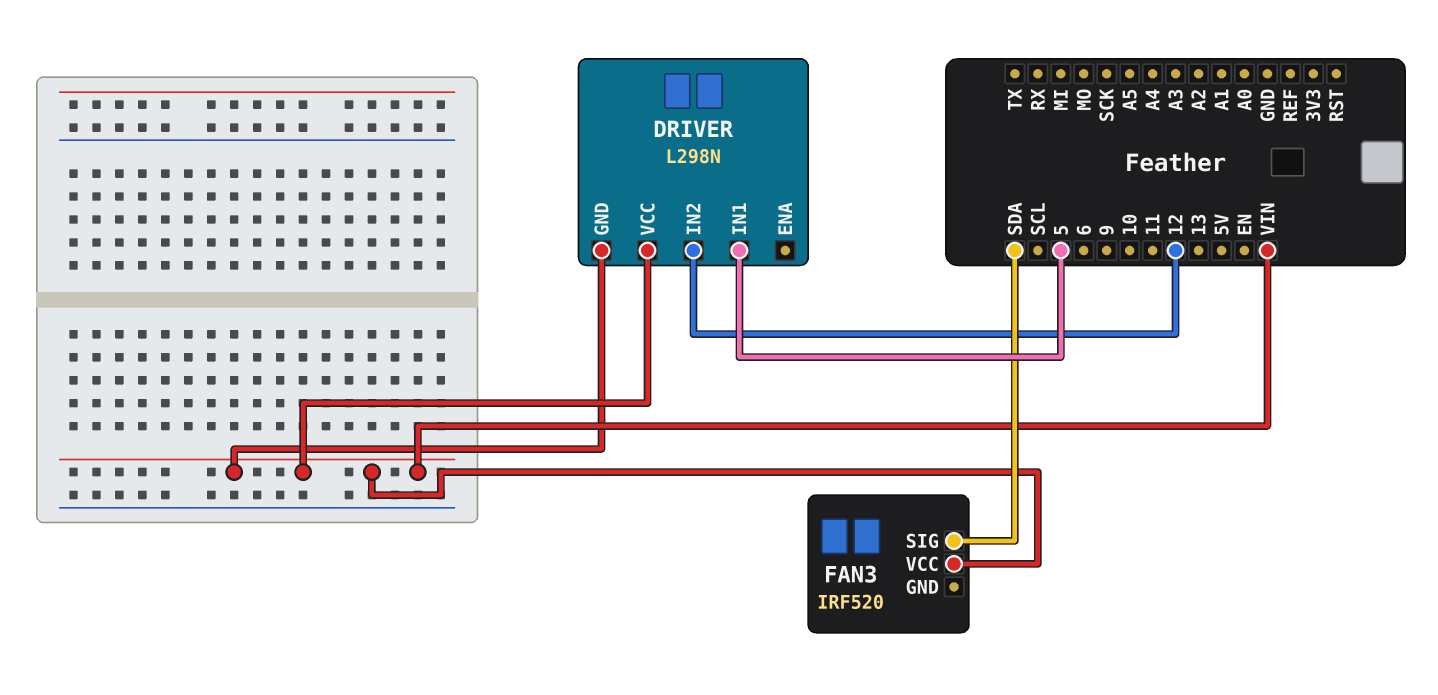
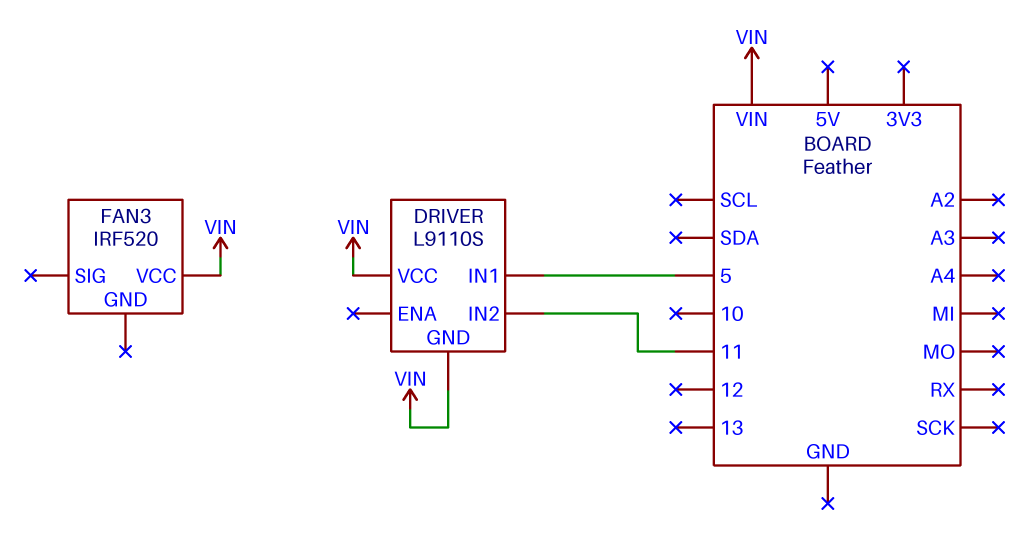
DRIVER: L298N -> L9110S
DRIVER pin IN2: 12 -> 11
FAN3 pin SIG: SDA -> none

